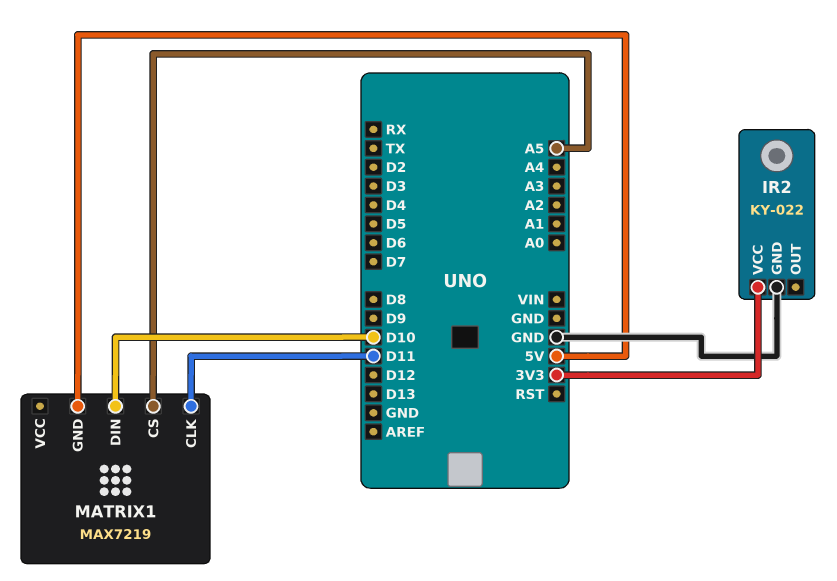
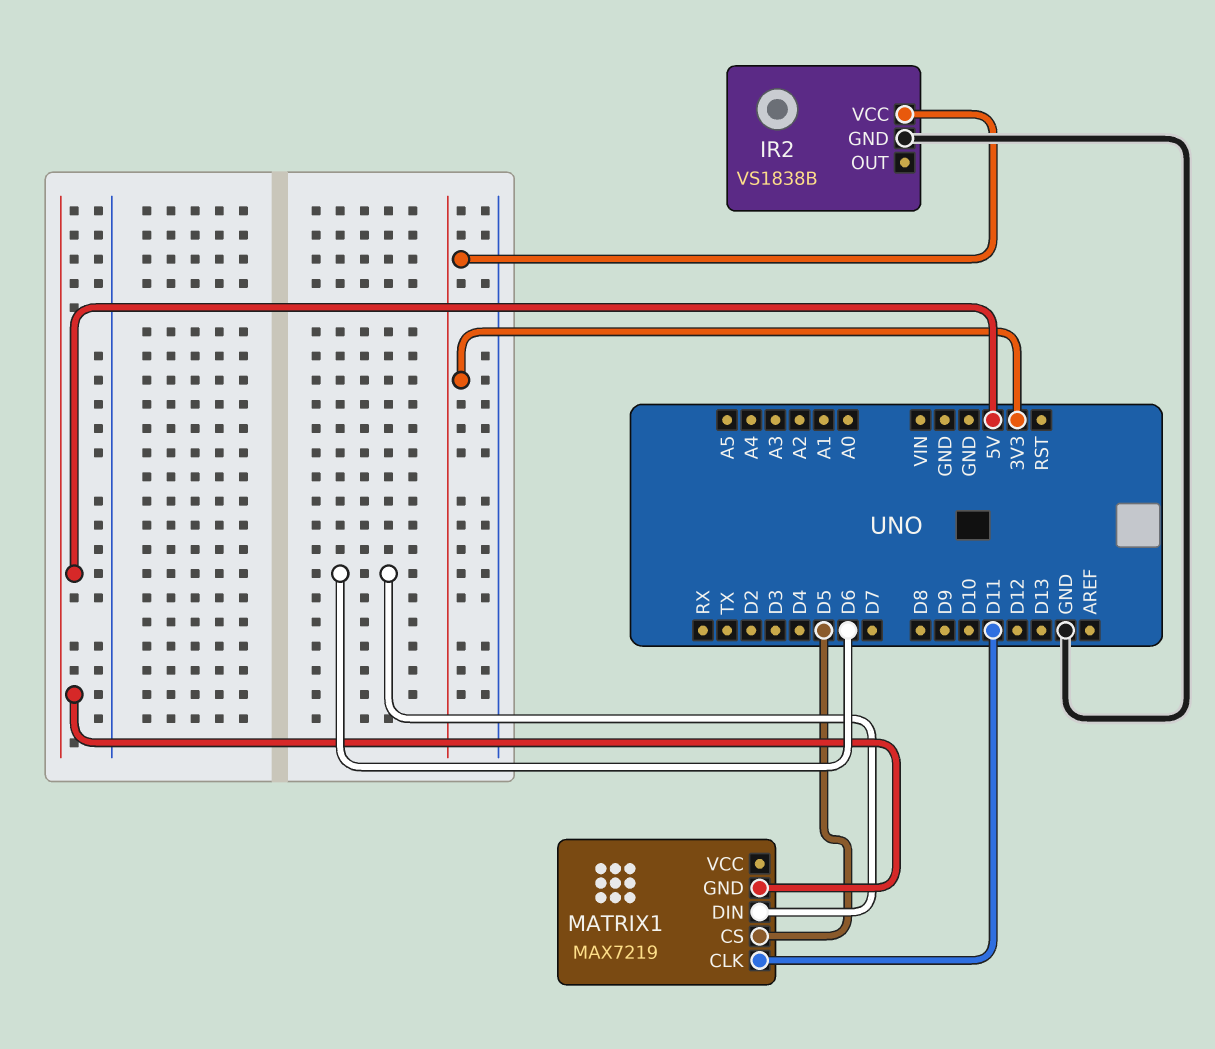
IR2: KY-022 -> VS1838B
MATRIX1 pin CS: A5 -> D5
MATRIX1 pin DIN: D10 -> D6

